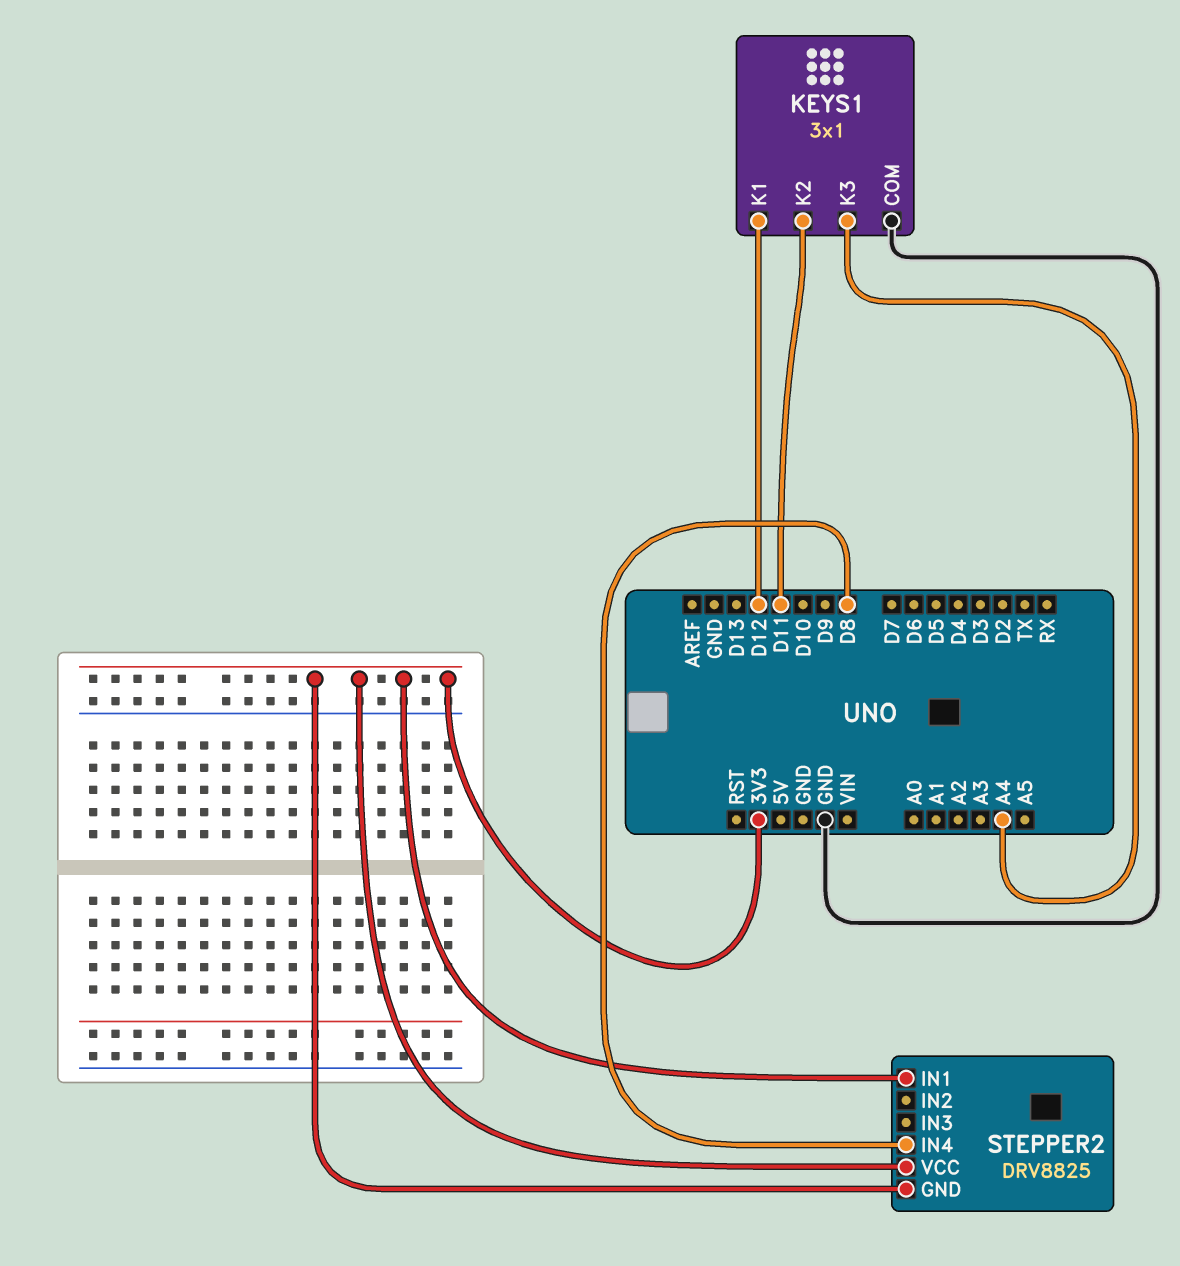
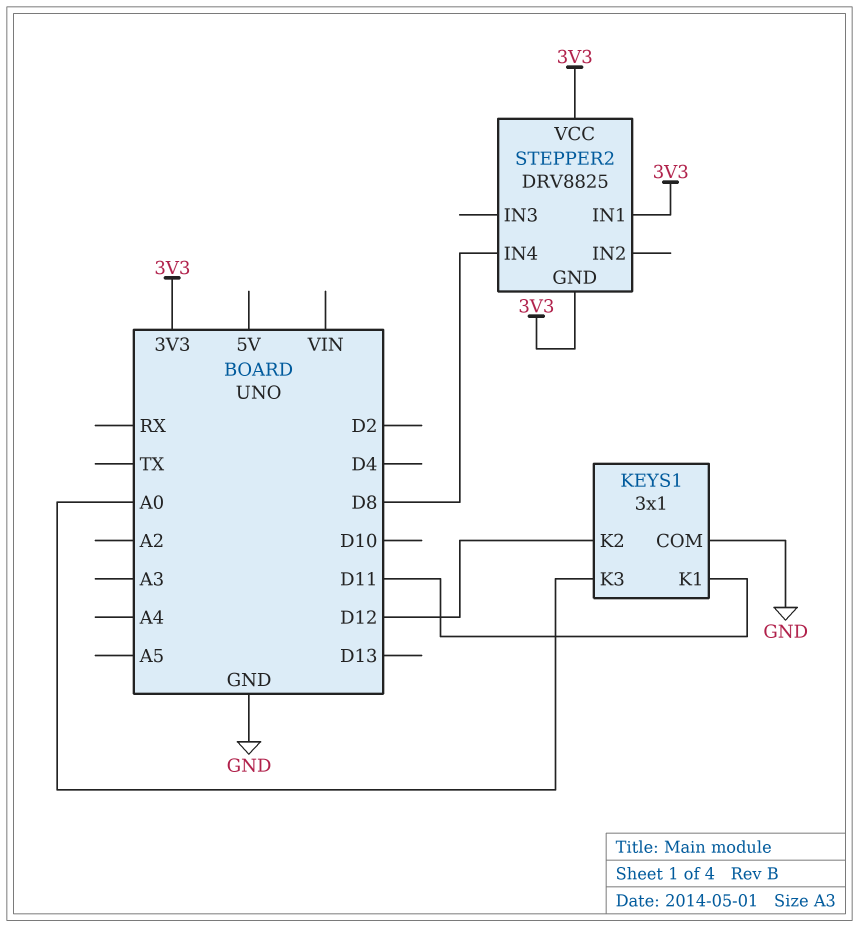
KEYS1 pin K1: D12 -> D11
KEYS1 pin K2: D11 -> D12
KEYS1 pin K3: A4 -> A0

